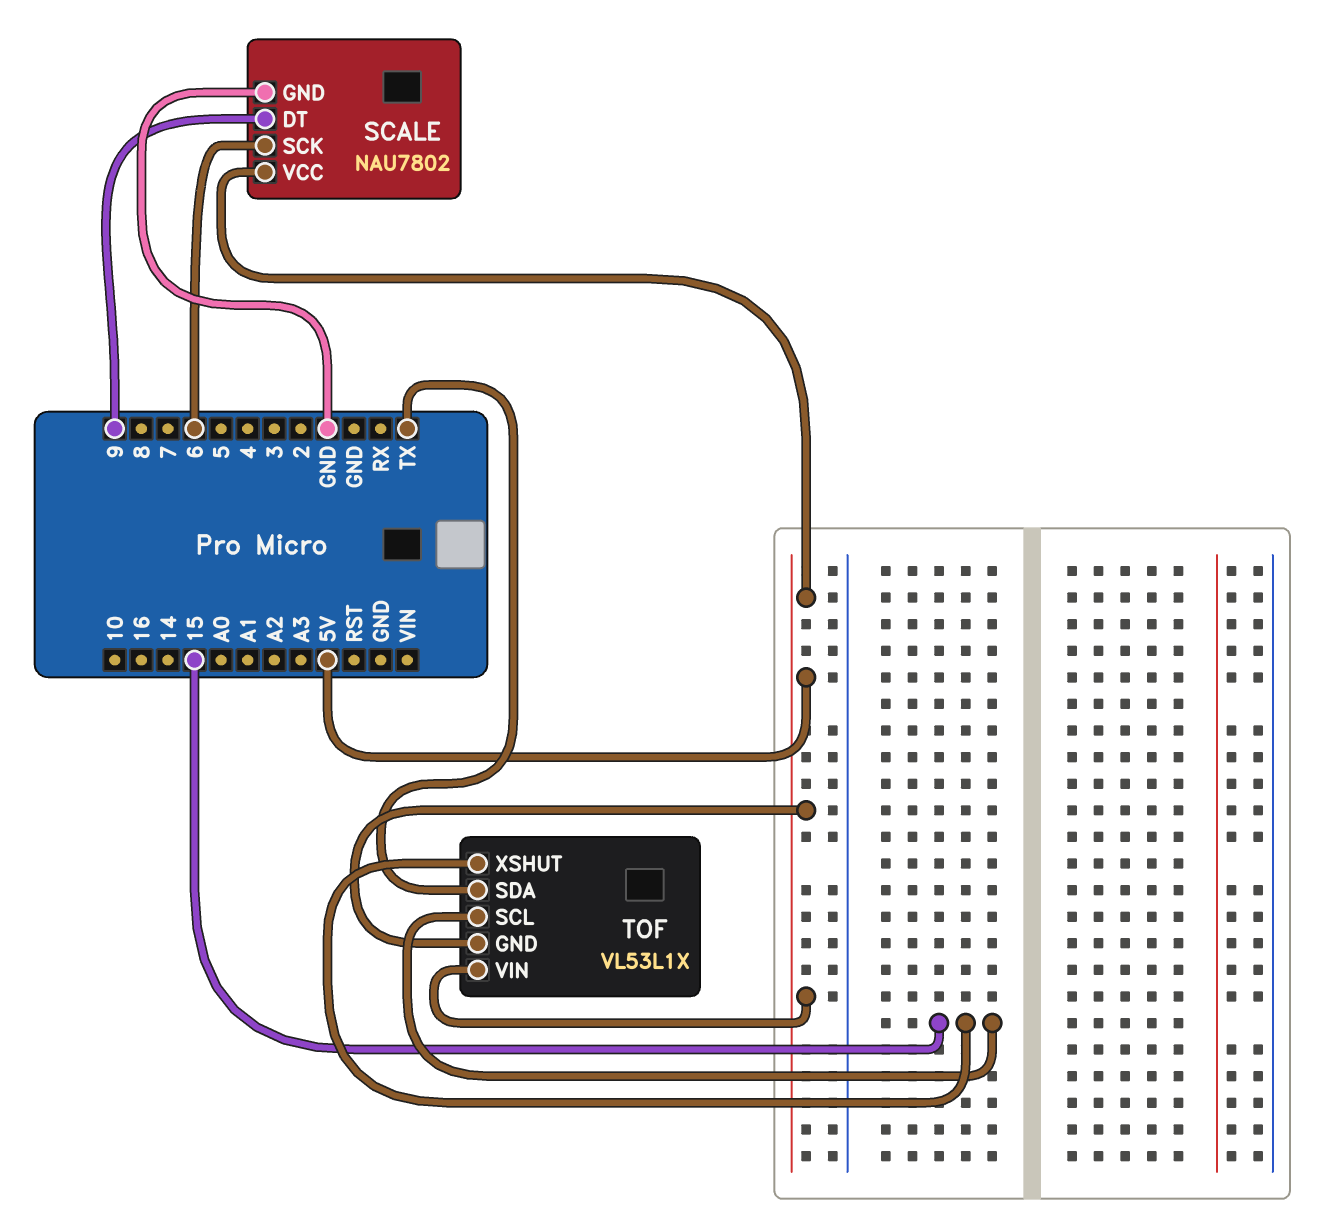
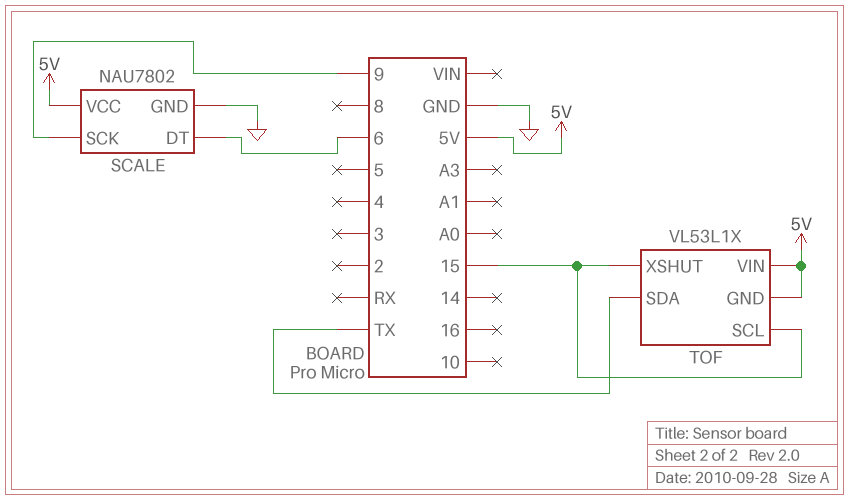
SCALE pin DT: 9 -> 6
SCALE pin SCK: 6 -> 9

